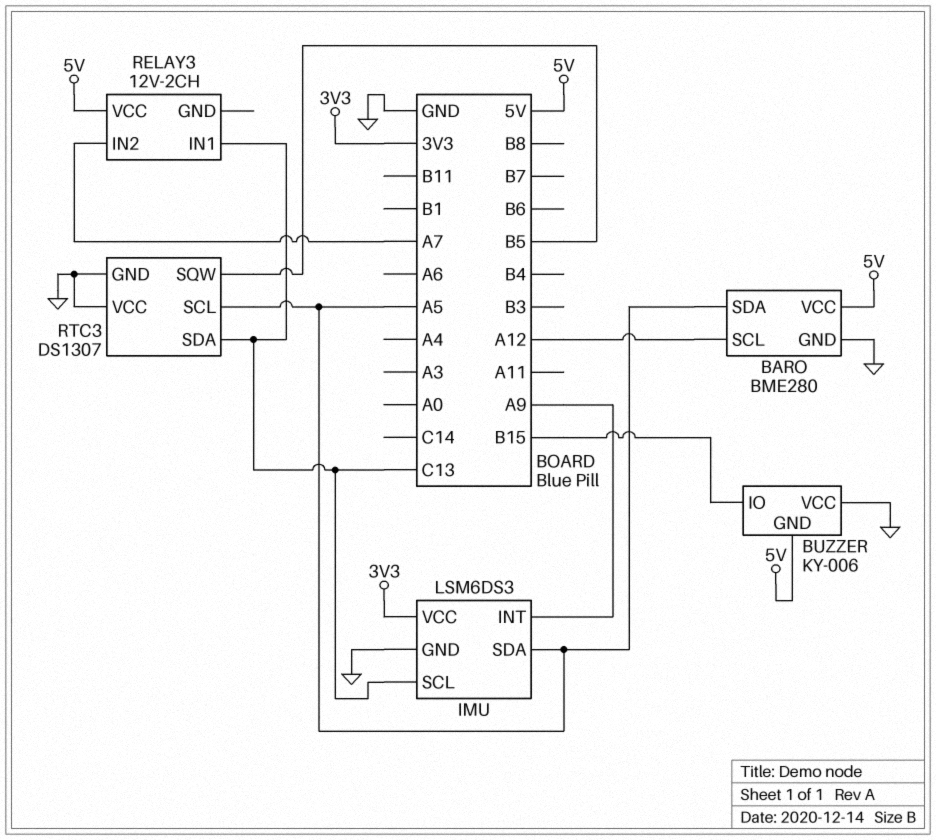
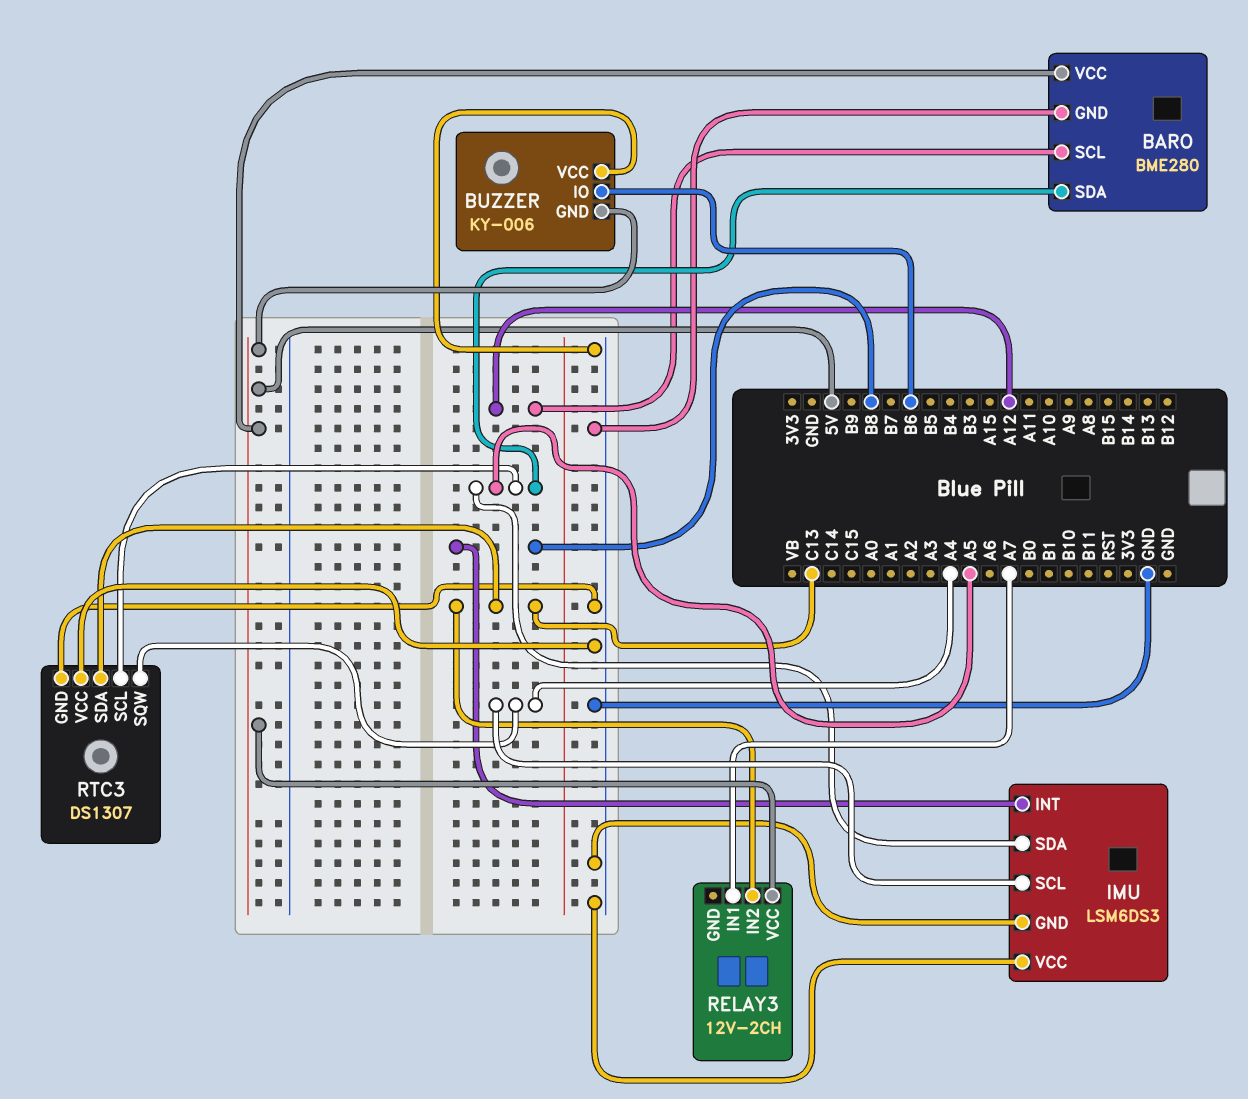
BUZZER pin IO: B15 -> B6
IMU pin INT: A9 -> B8
IMU pin SCL: C13 -> A4
IMU pin VCC: 3V3 -> GND
RELAY3 pin IN1: C13 -> A7
RELAY3 pin IN2: A7 -> C13
RTC3 pin SQW: B5 -> A4

